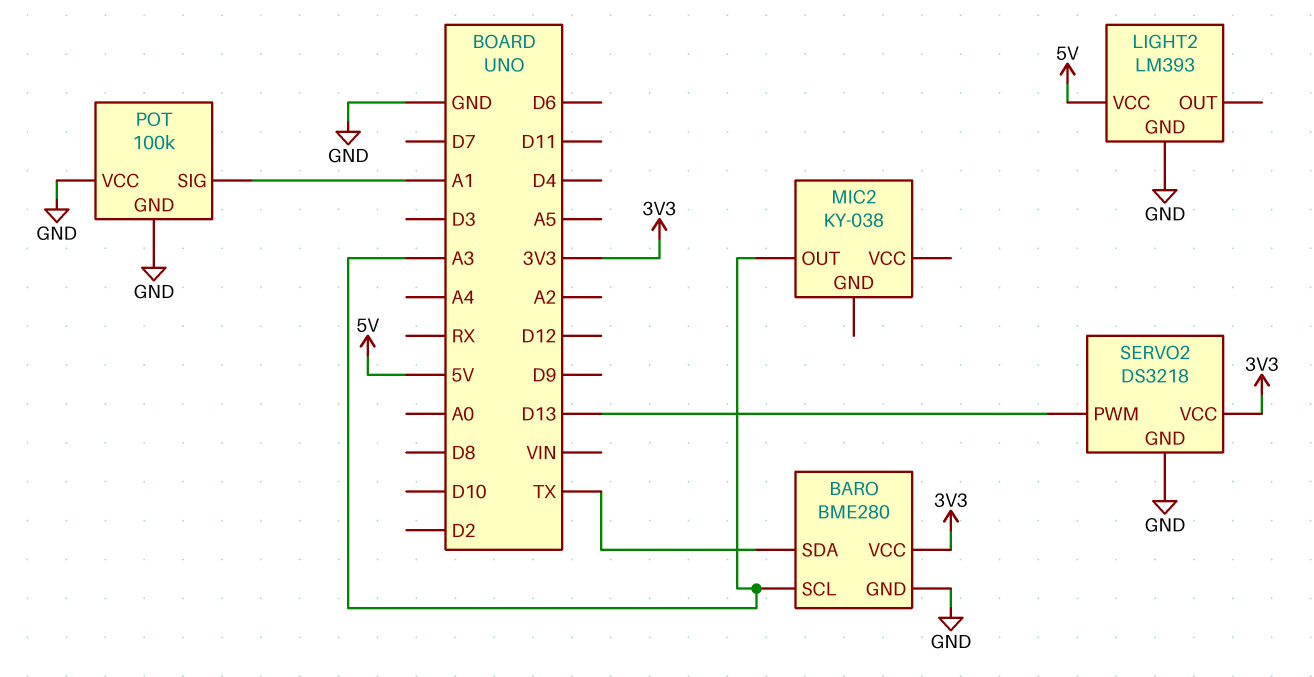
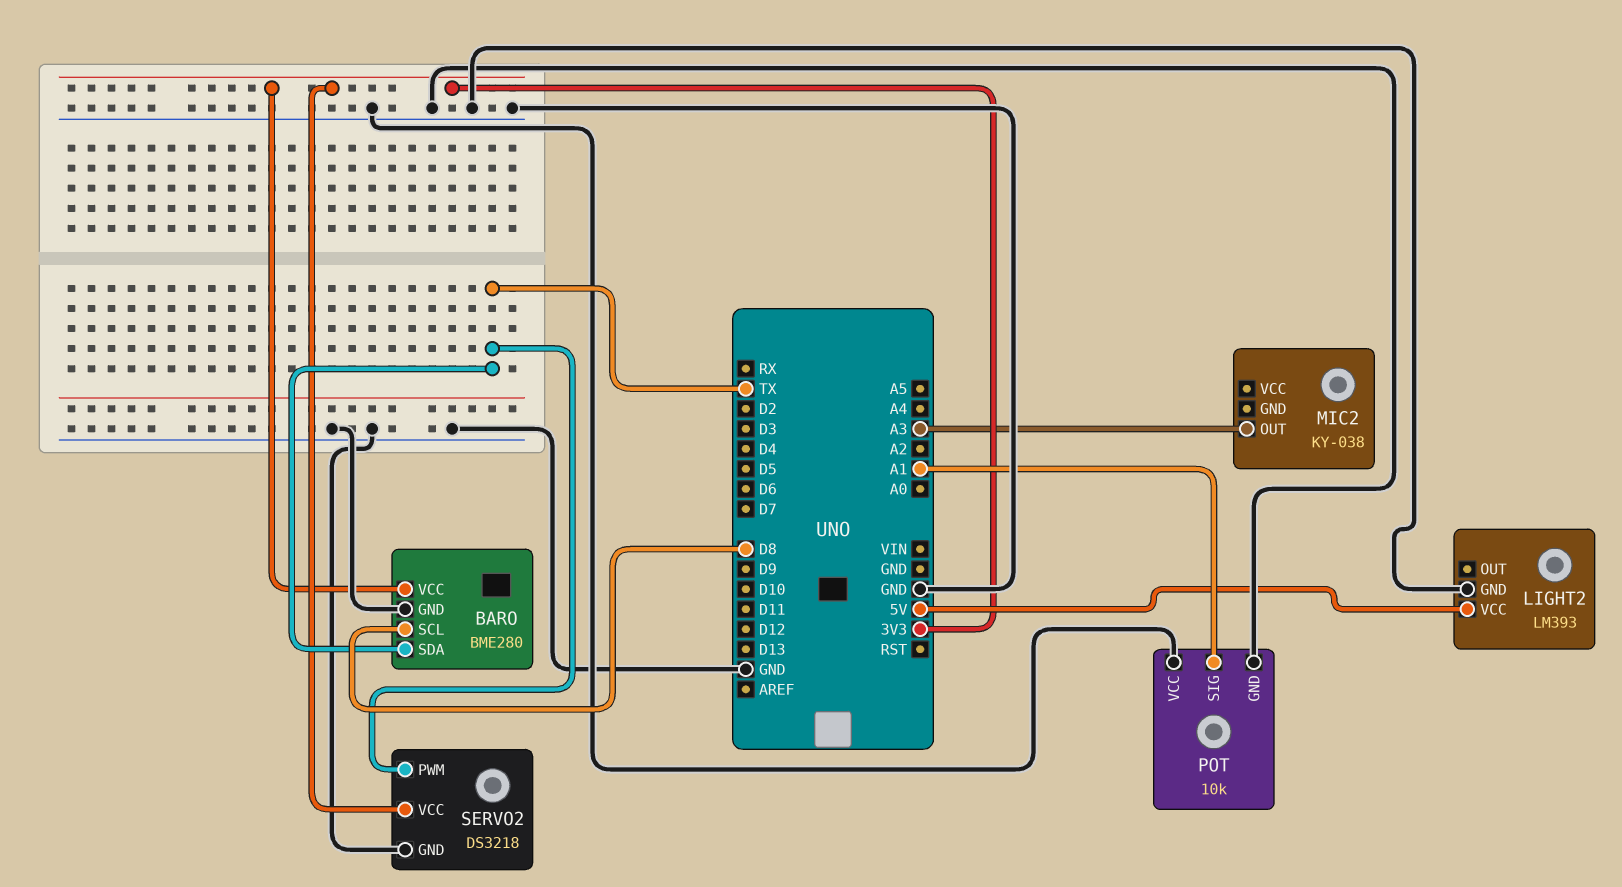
BARO pin SCL: A3 -> D8
POT: 100k -> 10k
SERVO2 pin PWM: D13 -> TX

